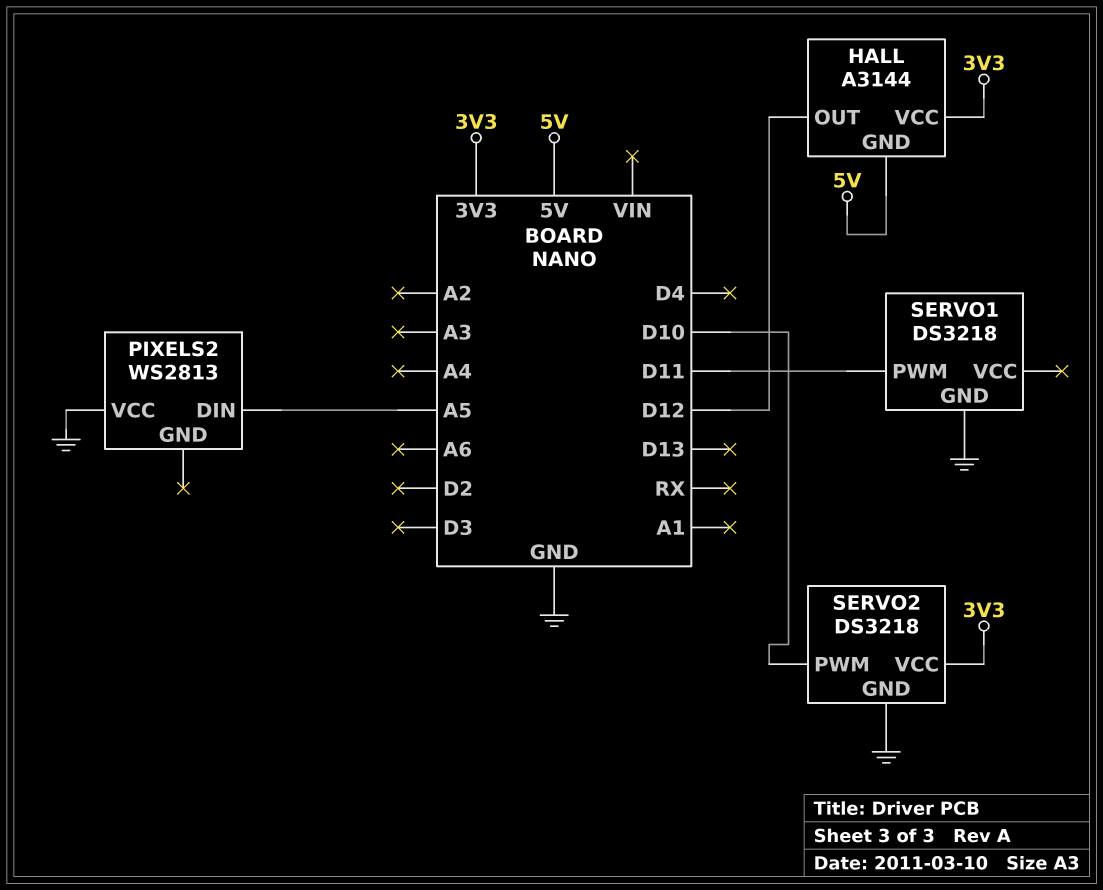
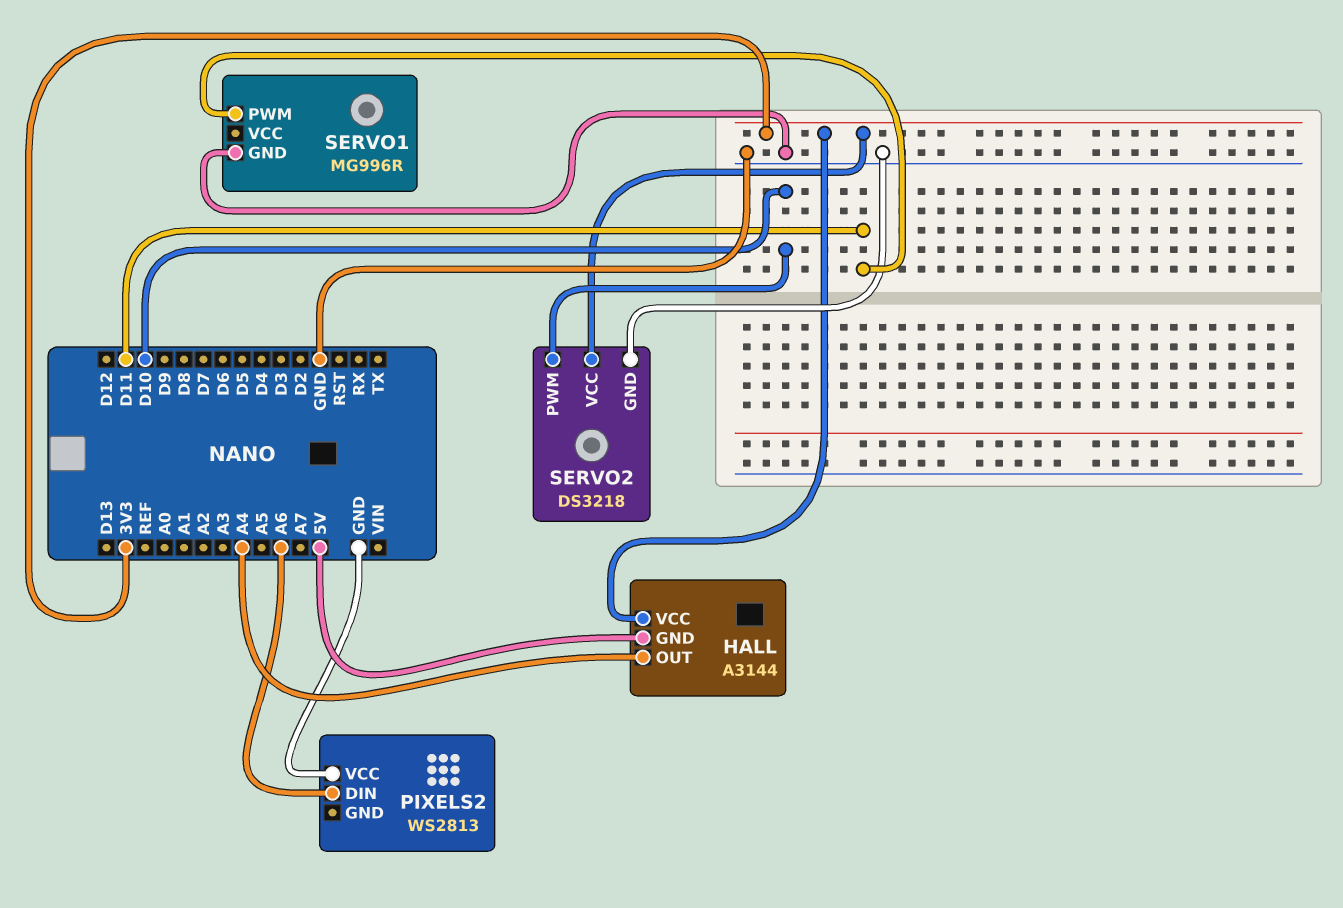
HALL pin OUT: D12 -> A4
PIXELS2 pin DIN: A5 -> A6
SERVO1: DS3218 -> MG996R

